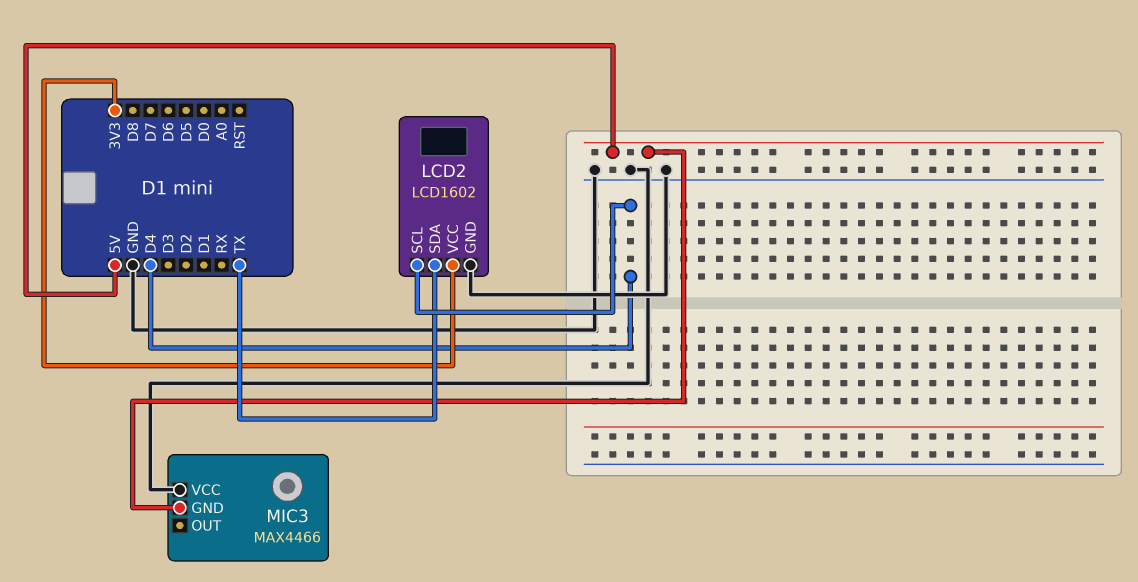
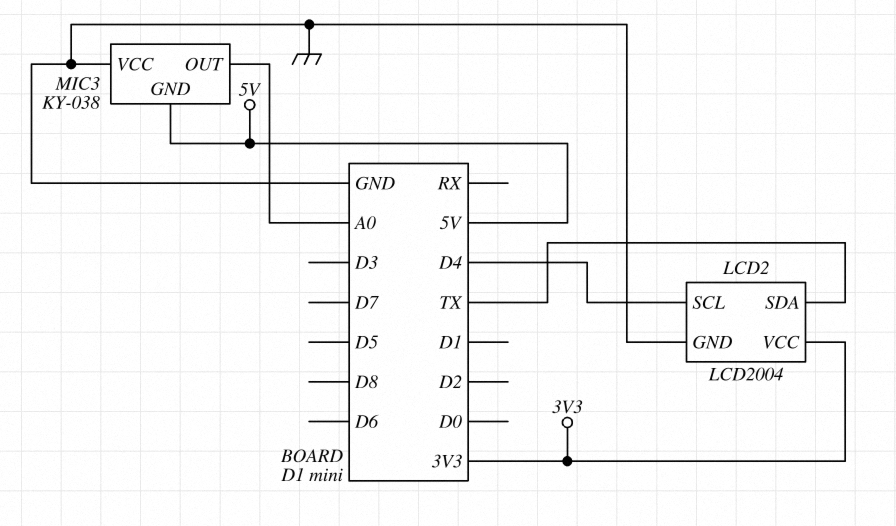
LCD2: LCD1602 -> LCD2004
MIC3: MAX4466 -> KY-038
MIC3 pin OUT: none -> A0

